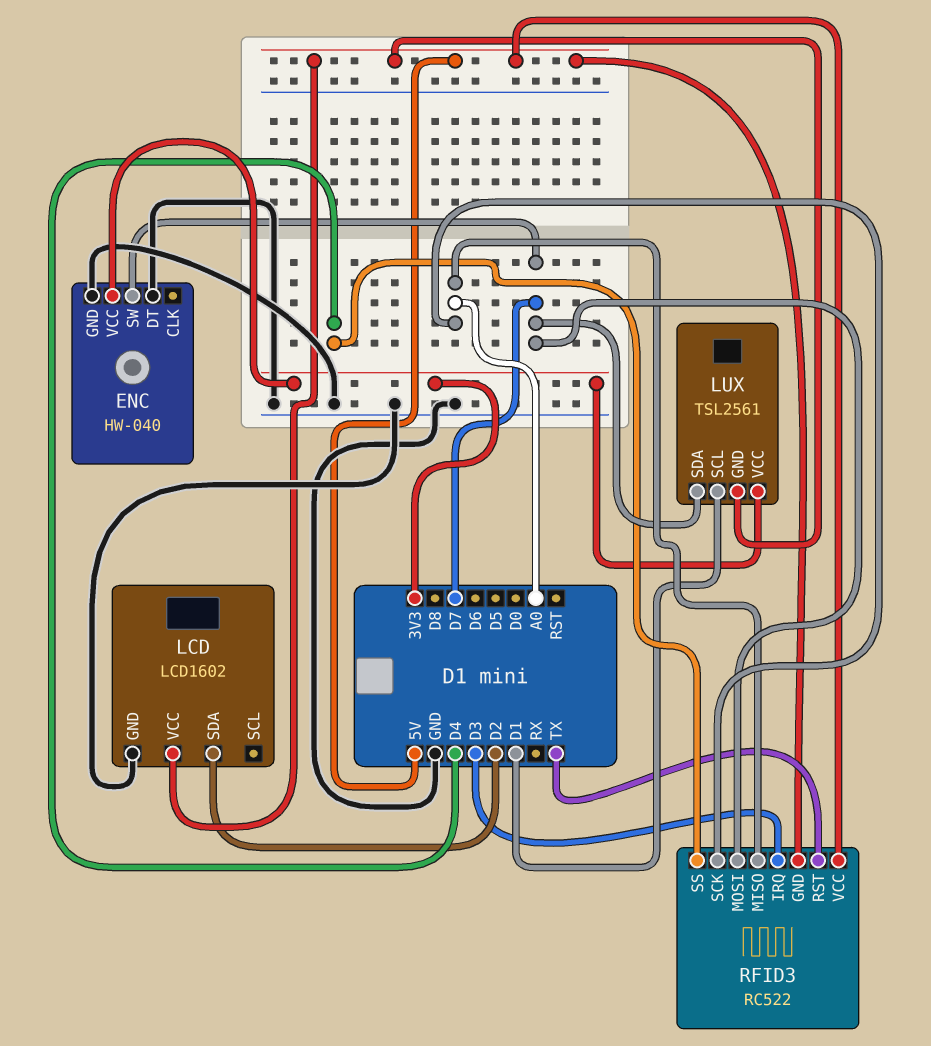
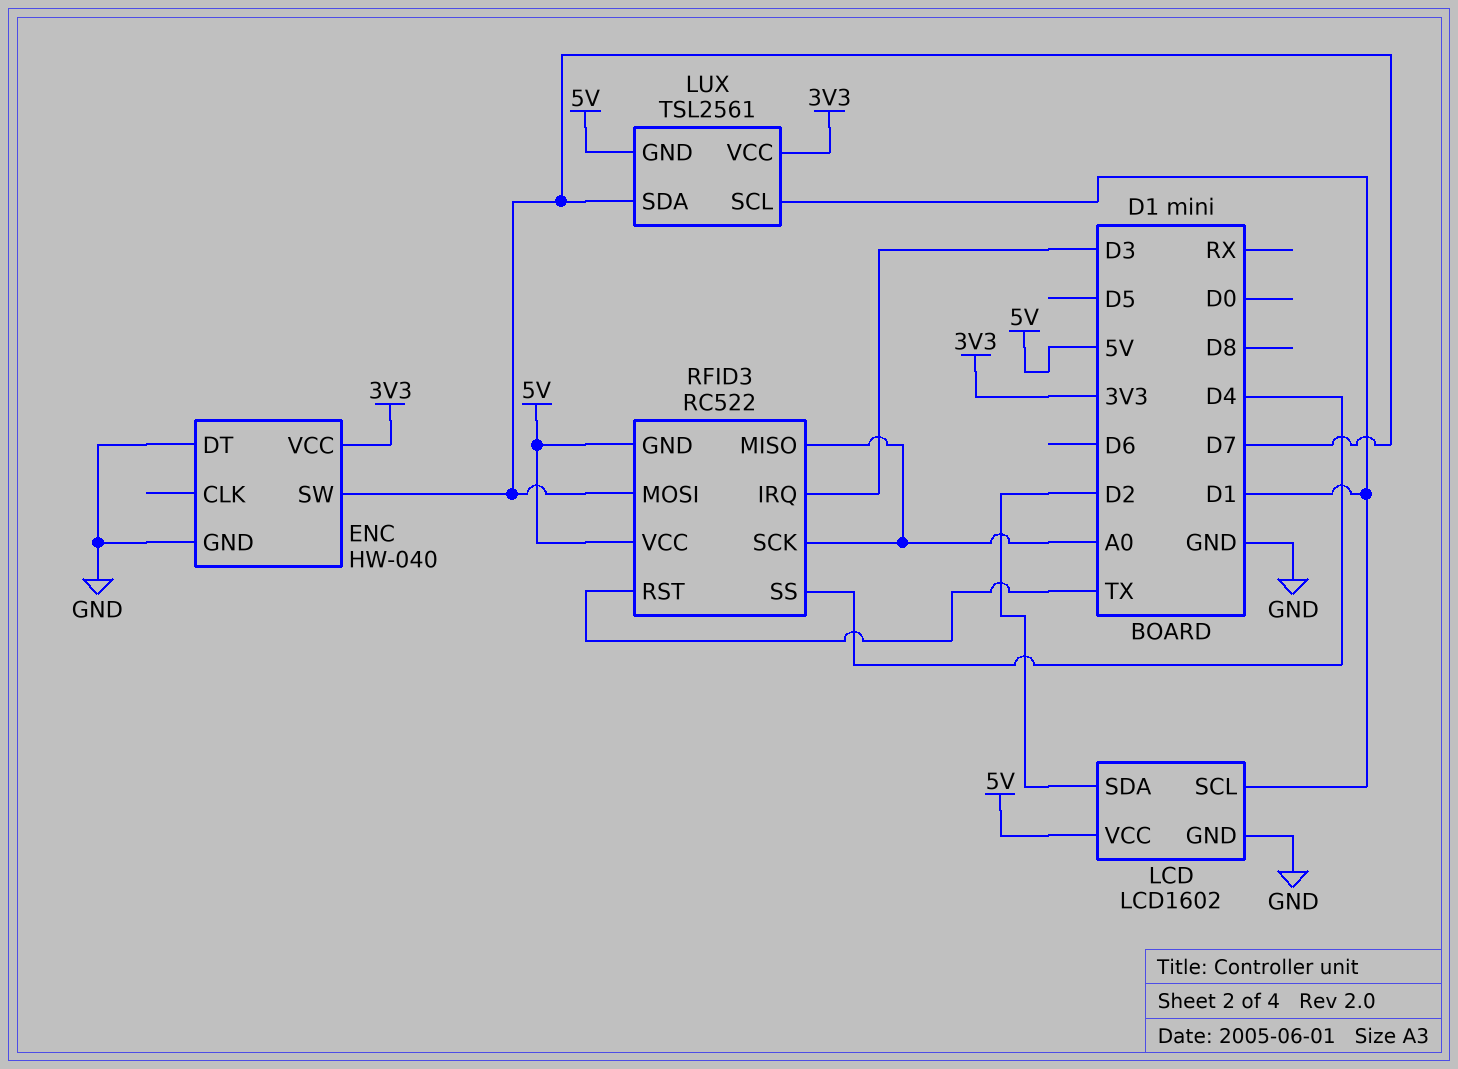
LCD pin SCL: none -> D1

